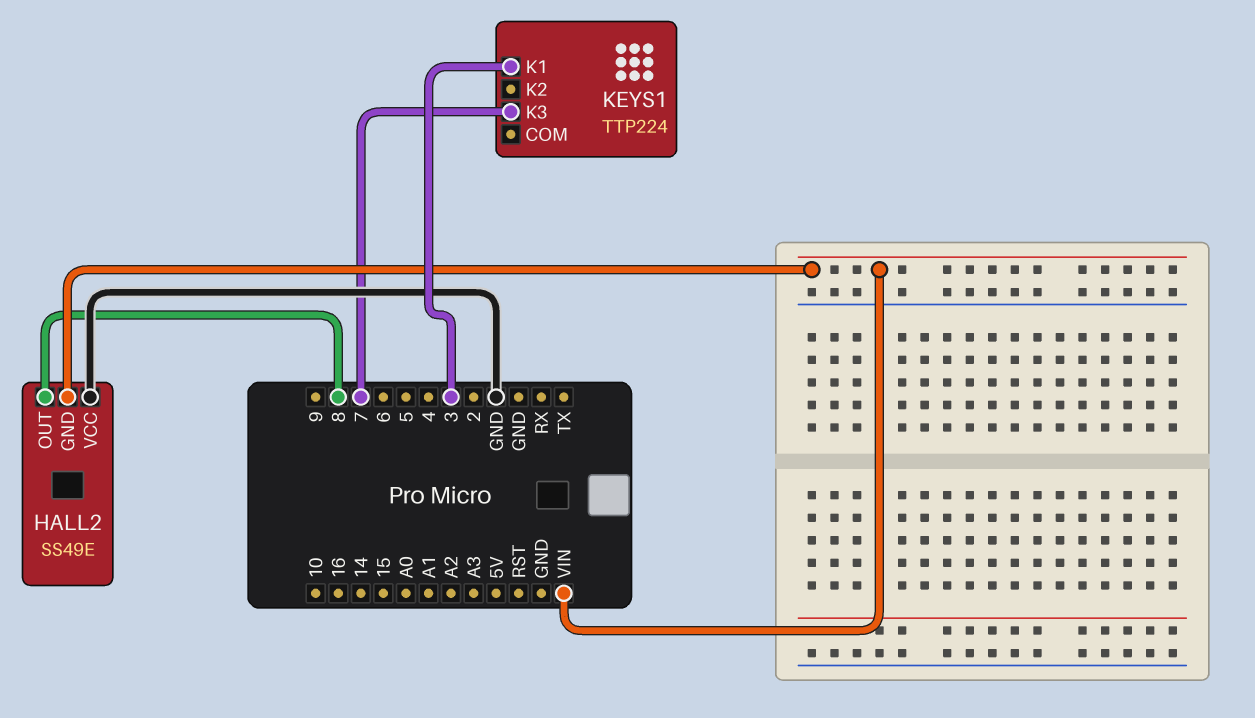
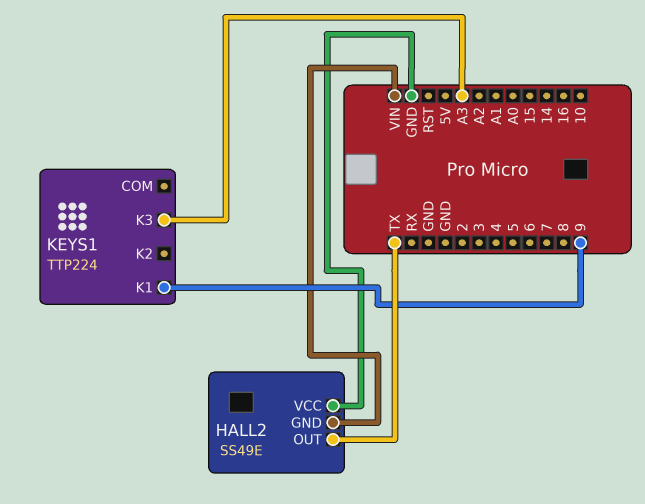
HALL2 pin OUT: 8 -> TX
KEYS1 pin K1: 3 -> 9
KEYS1 pin K3: 7 -> A3

